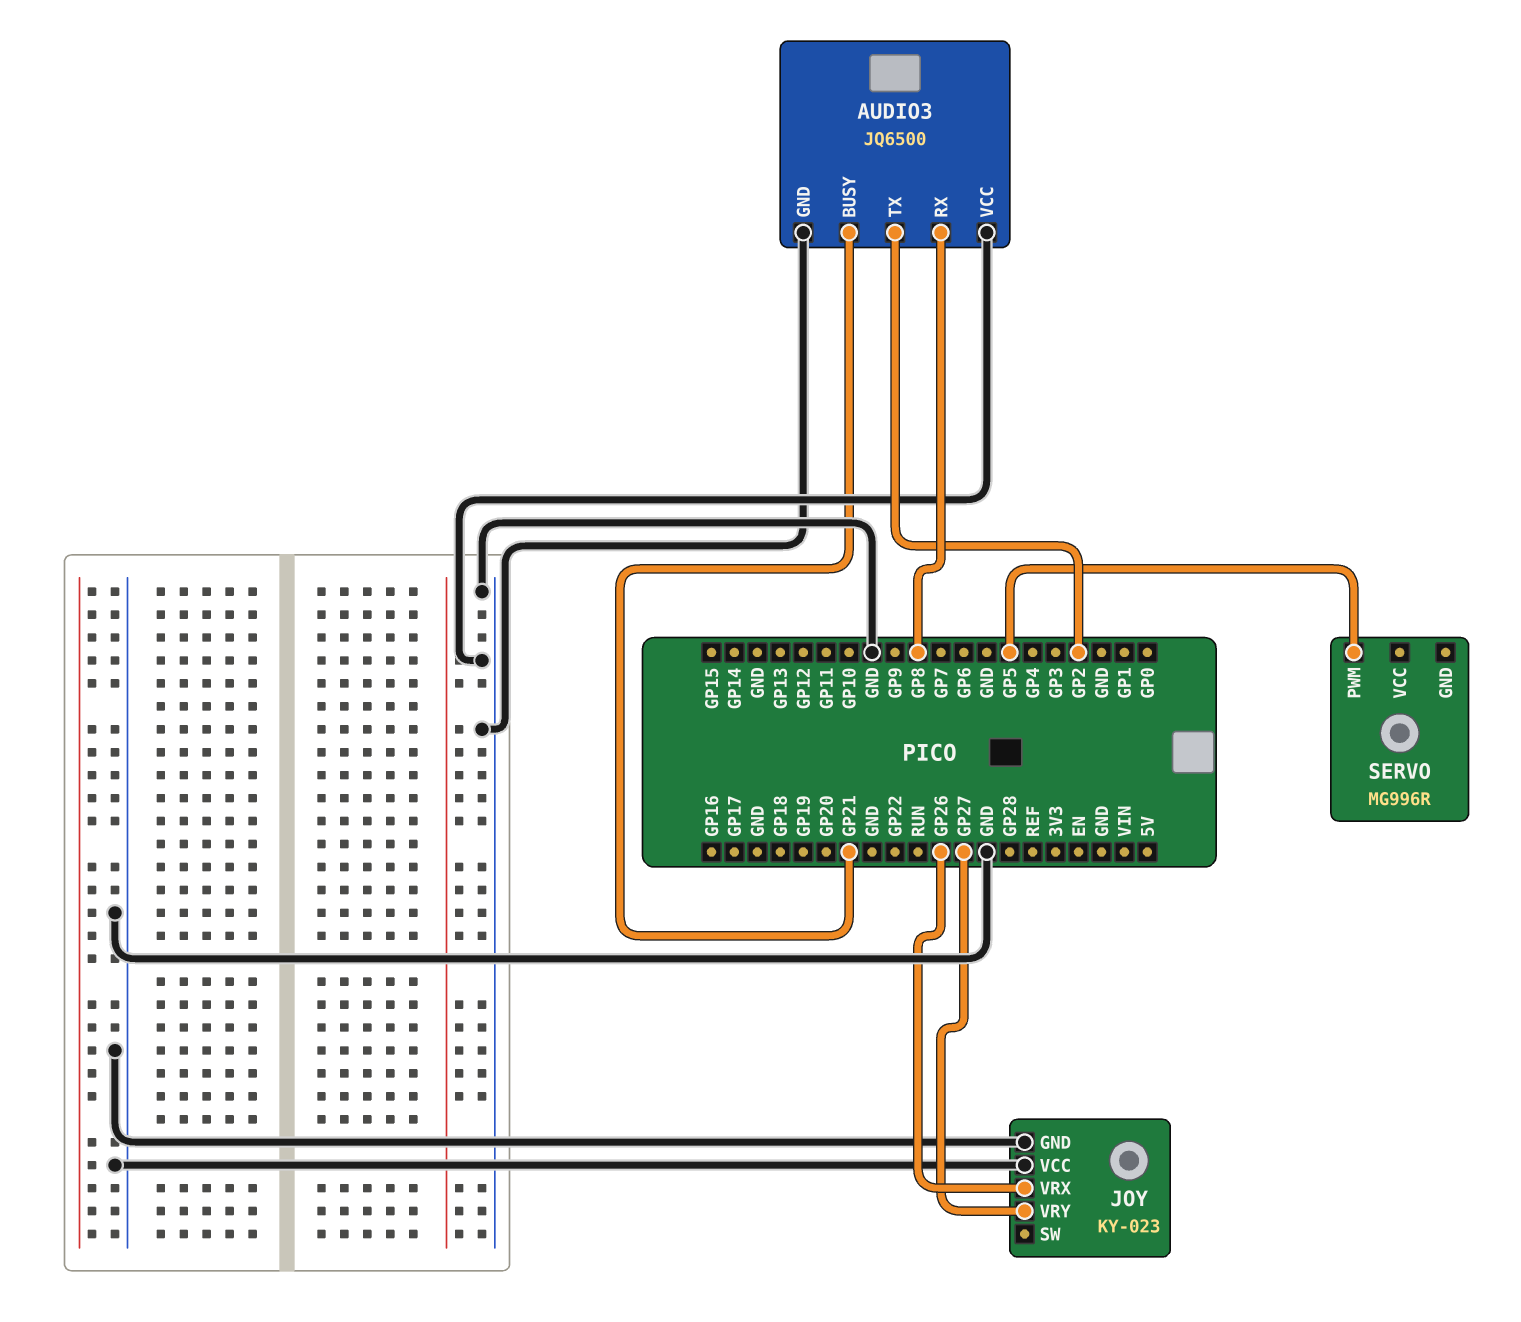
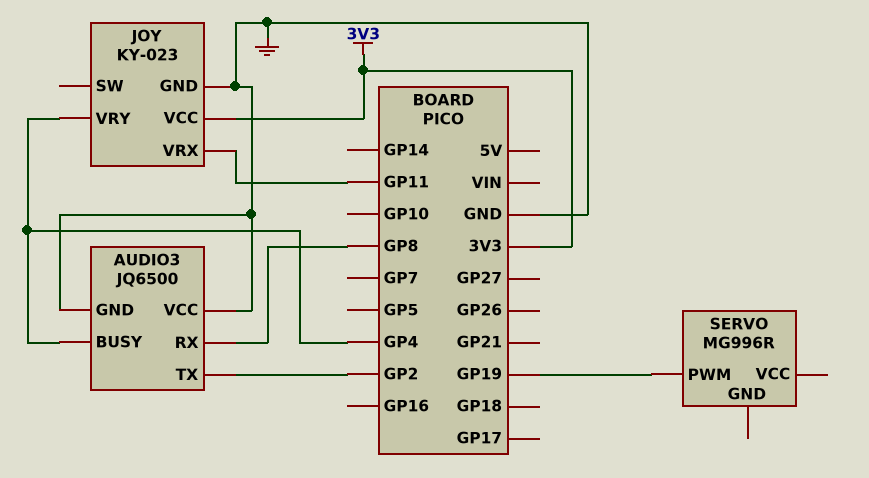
AUDIO3 pin BUSY: GP21 -> GP4
JOY pin VCC: GND -> 3V3
JOY pin VRX: GP26 -> GP11
JOY pin VRY: GP27 -> GP4
SERVO pin PWM: GP5 -> GP19

